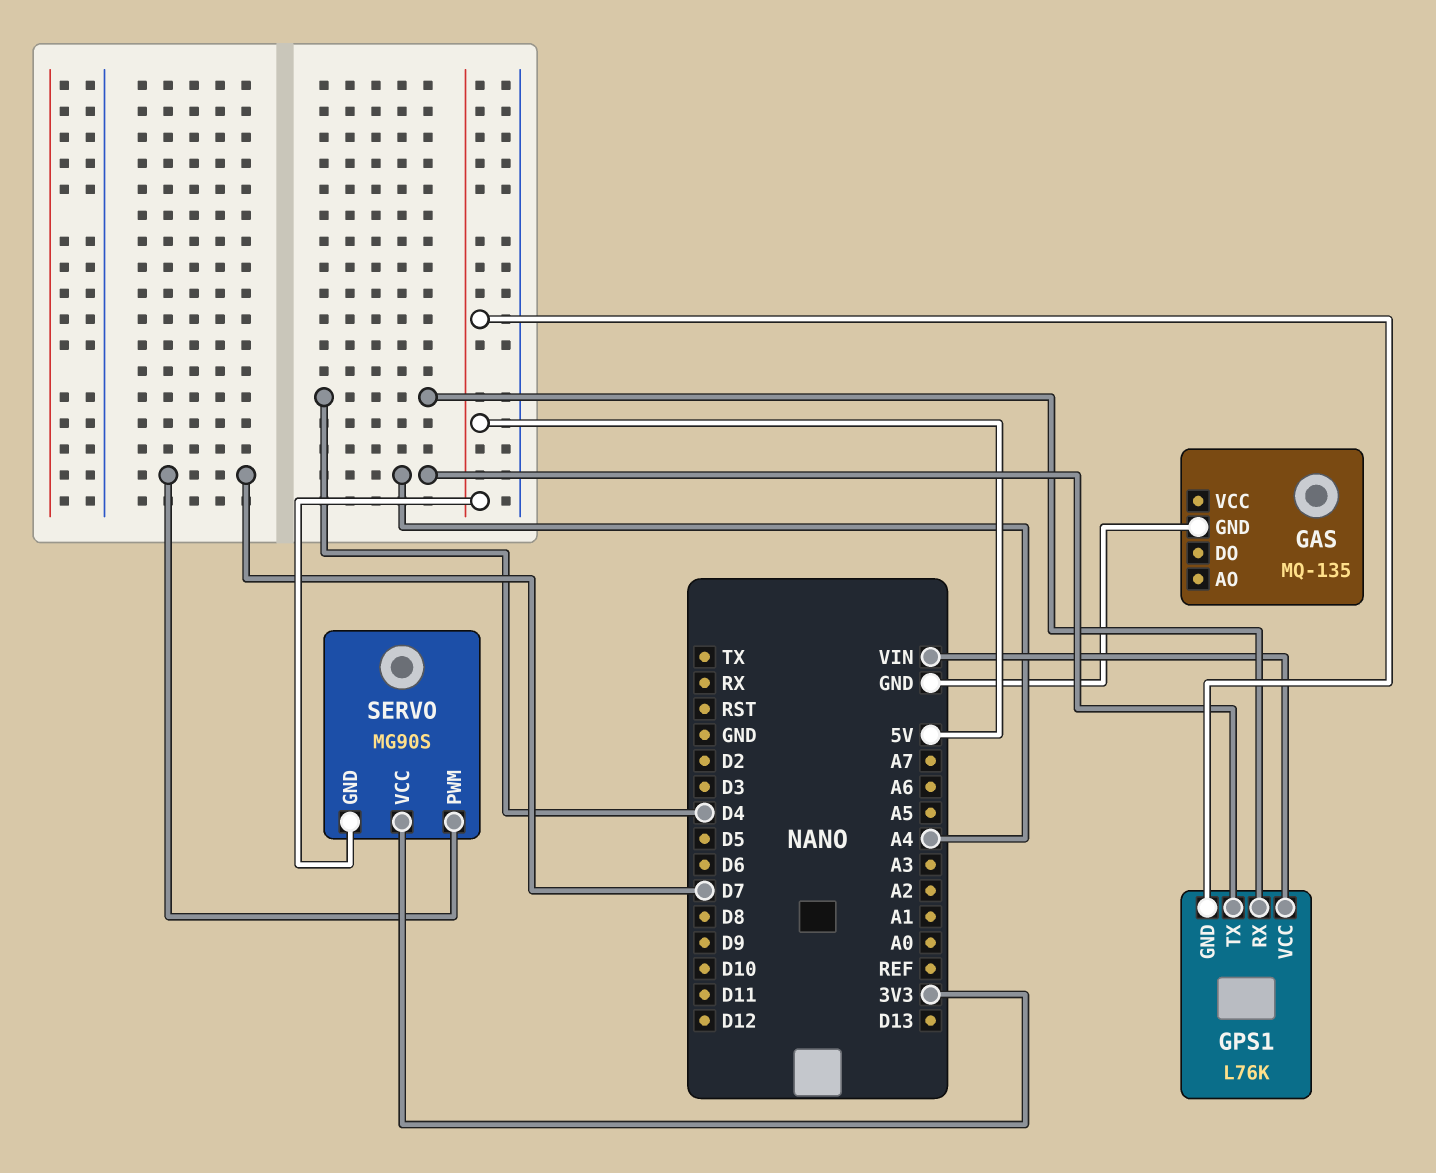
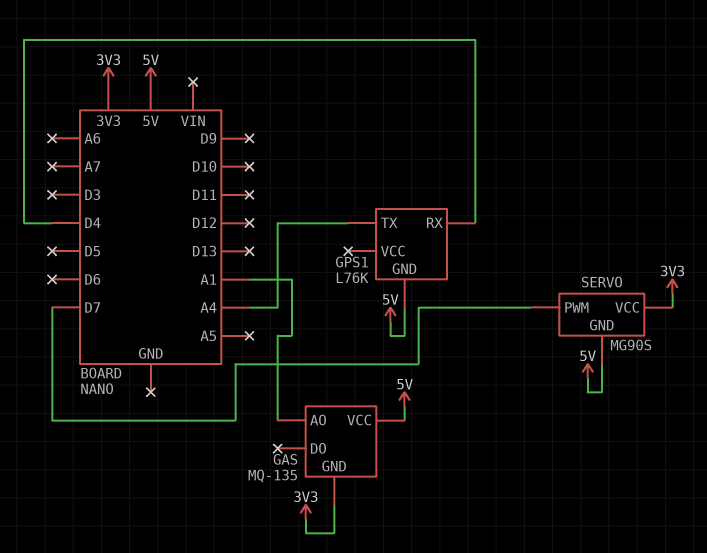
GAS pin AO: none -> A1
GAS pin GND: GND -> 3V3
GAS pin VCC: none -> 5V
GPS1 pin VCC: VIN -> none

